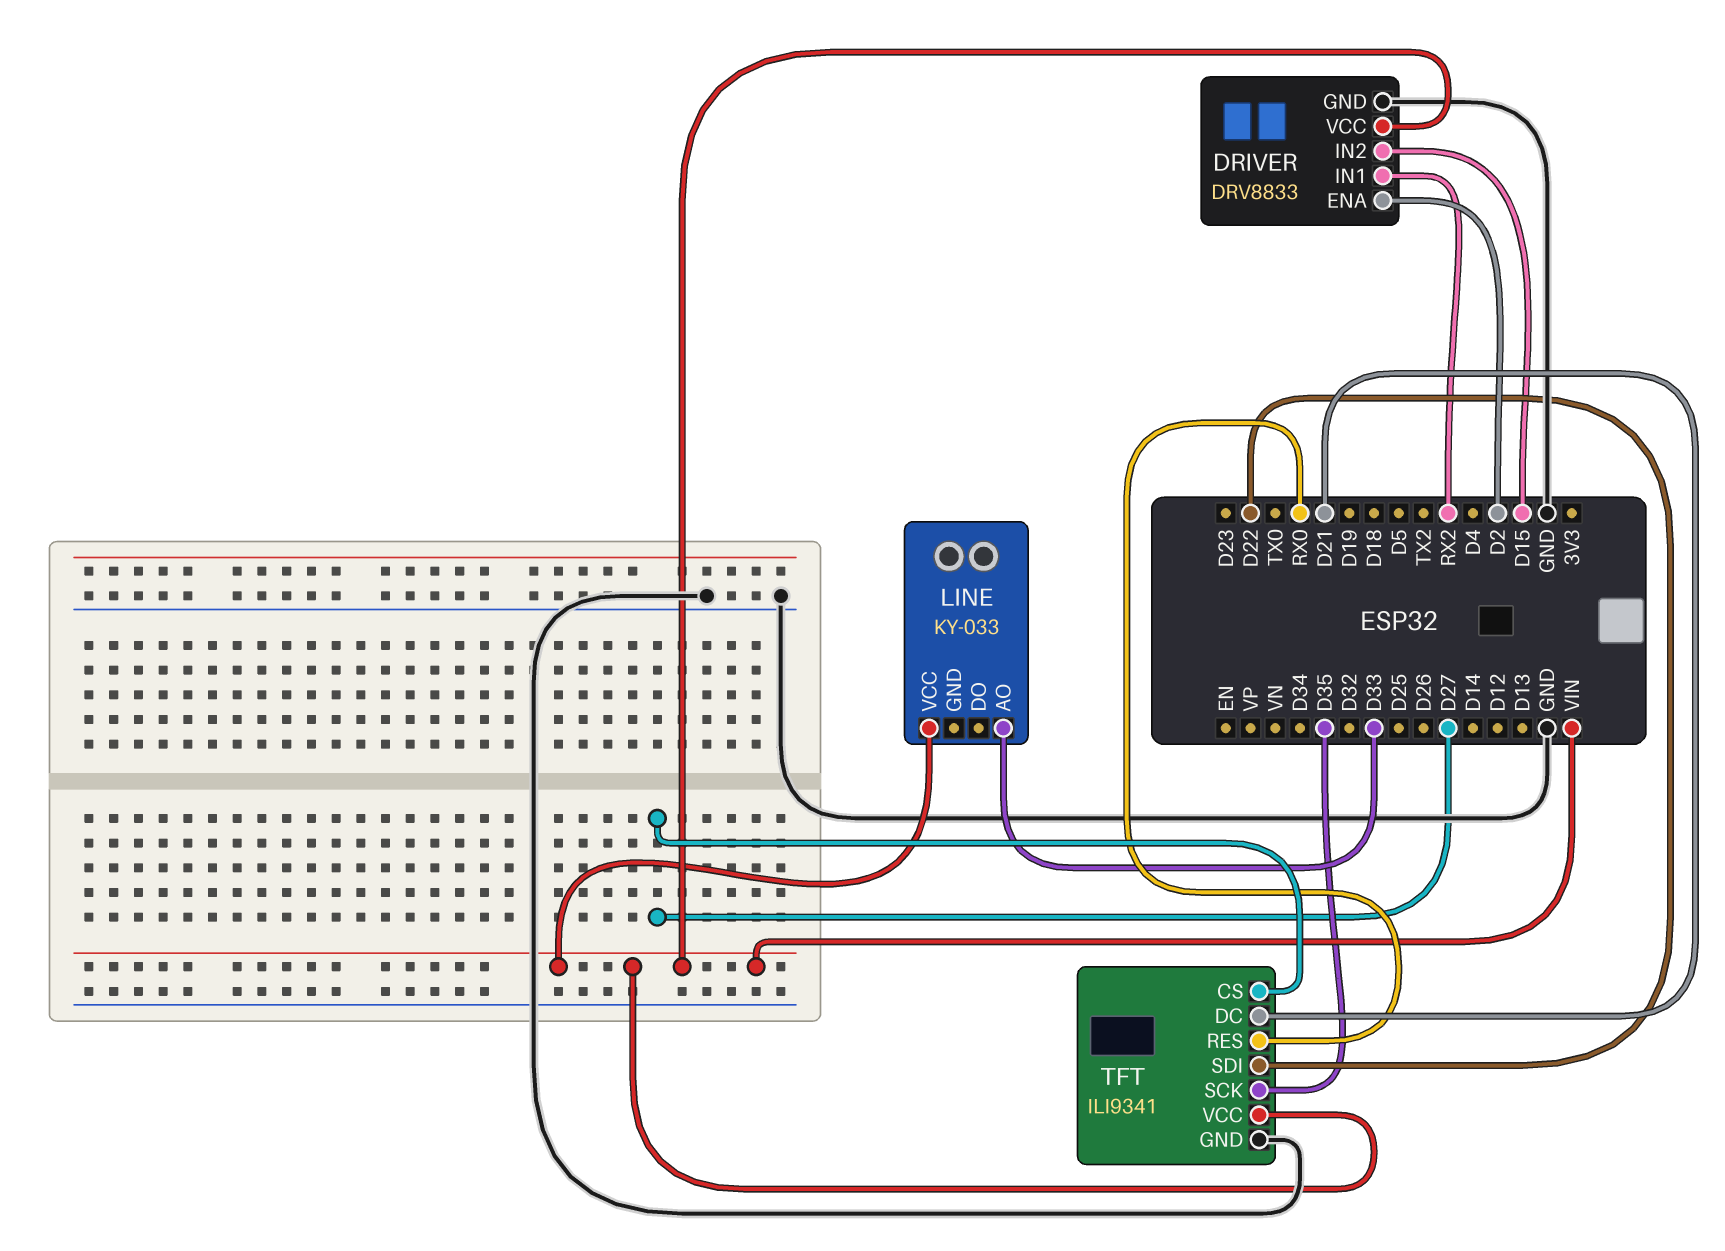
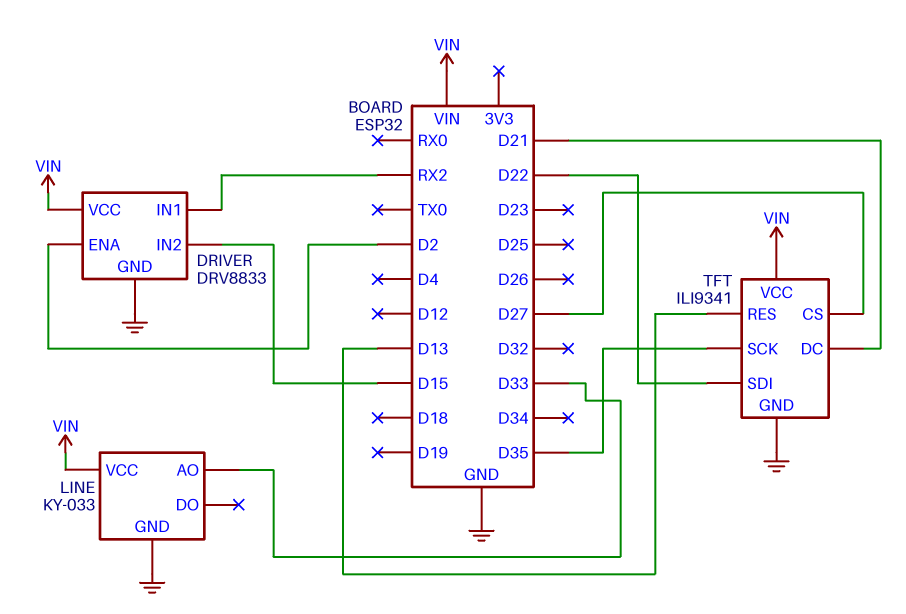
LINE pin GND: none -> GND
TFT pin RES: RX0 -> D13

